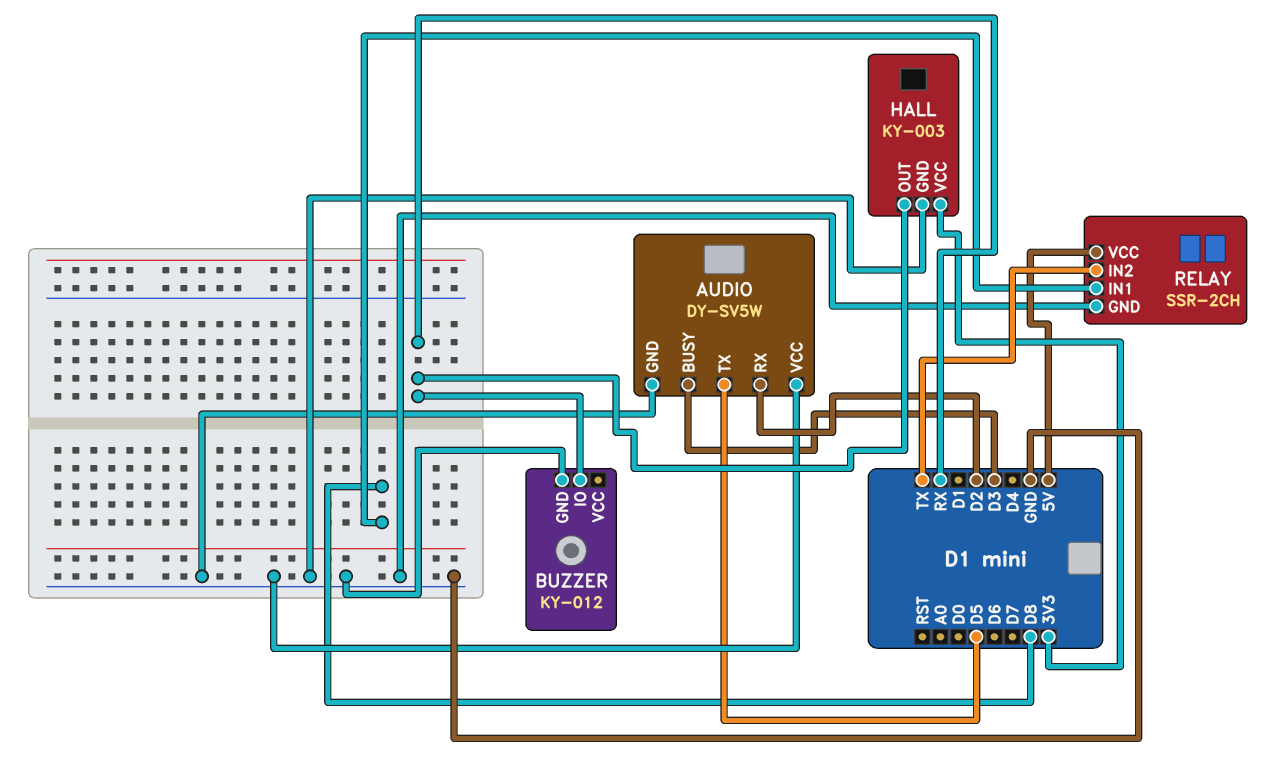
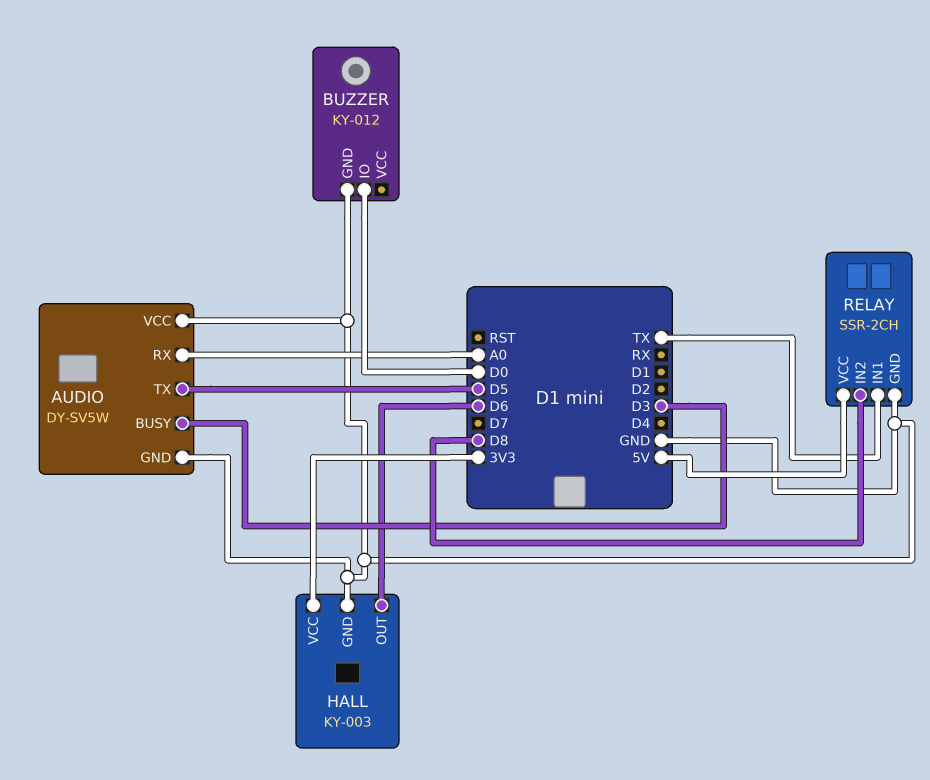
AUDIO pin RX: D2 -> A0
BUZZER pin IO: RX -> D0
HALL pin OUT: RX -> D6
RELAY pin IN1: D8 -> TX
RELAY pin IN2: TX -> D8

